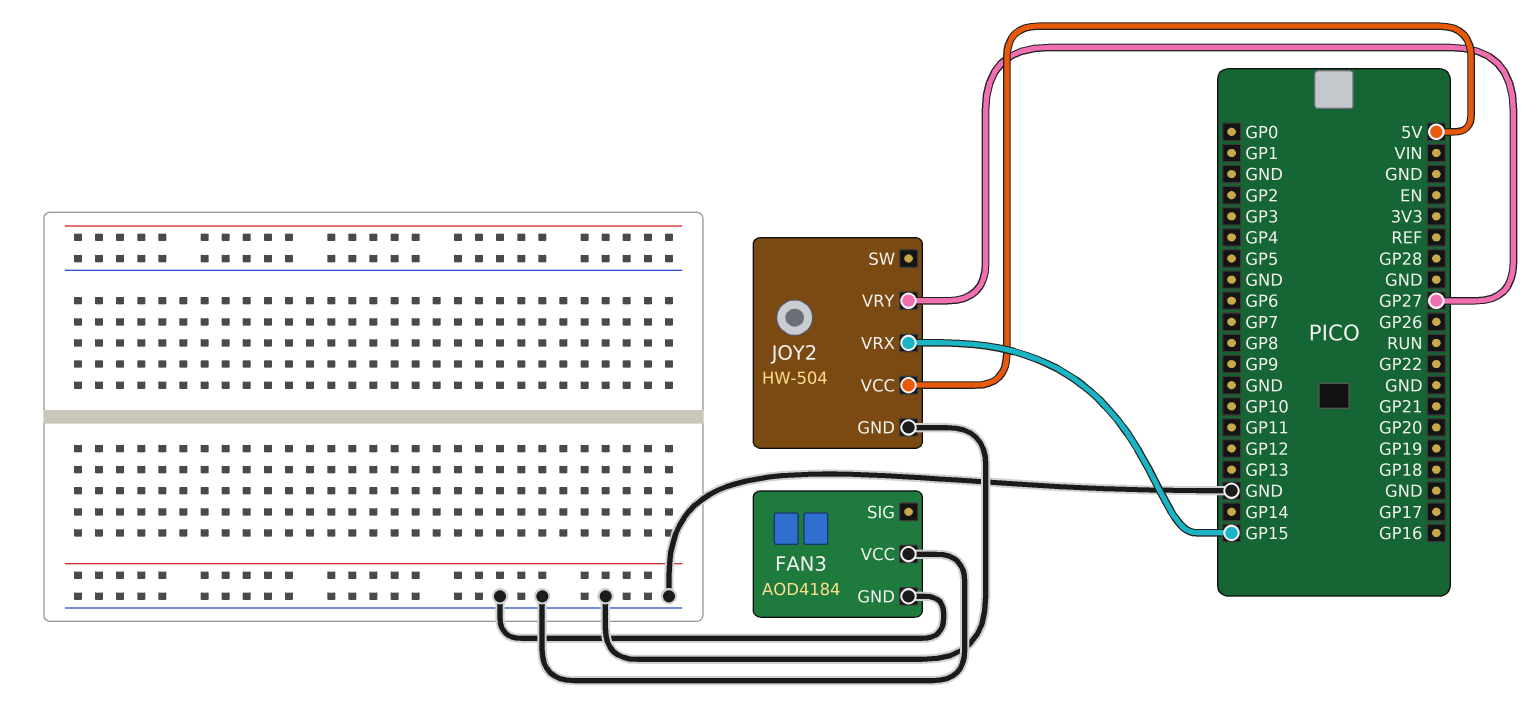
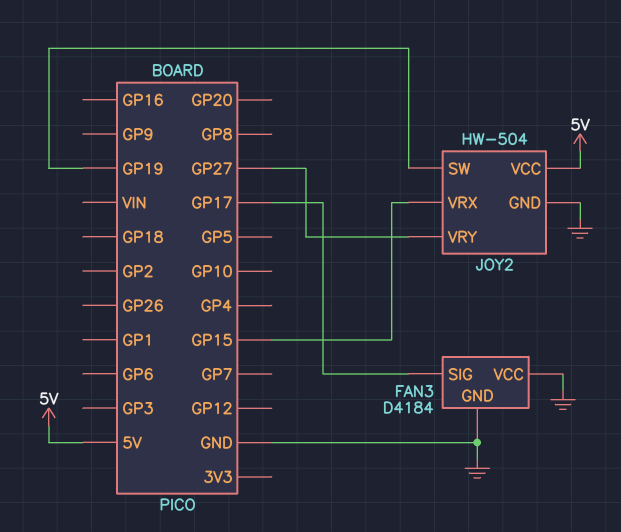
FAN3: AOD4184 -> D4184
FAN3 pin SIG: none -> GP17
JOY2 pin SW: none -> GP19

